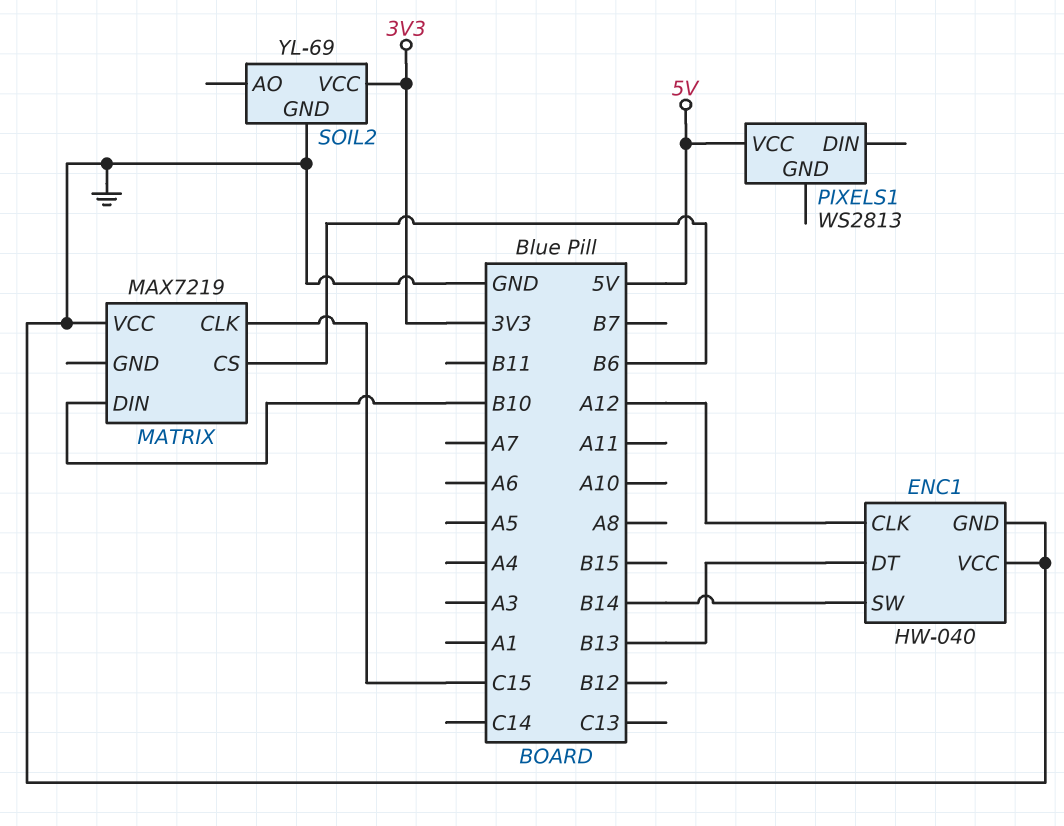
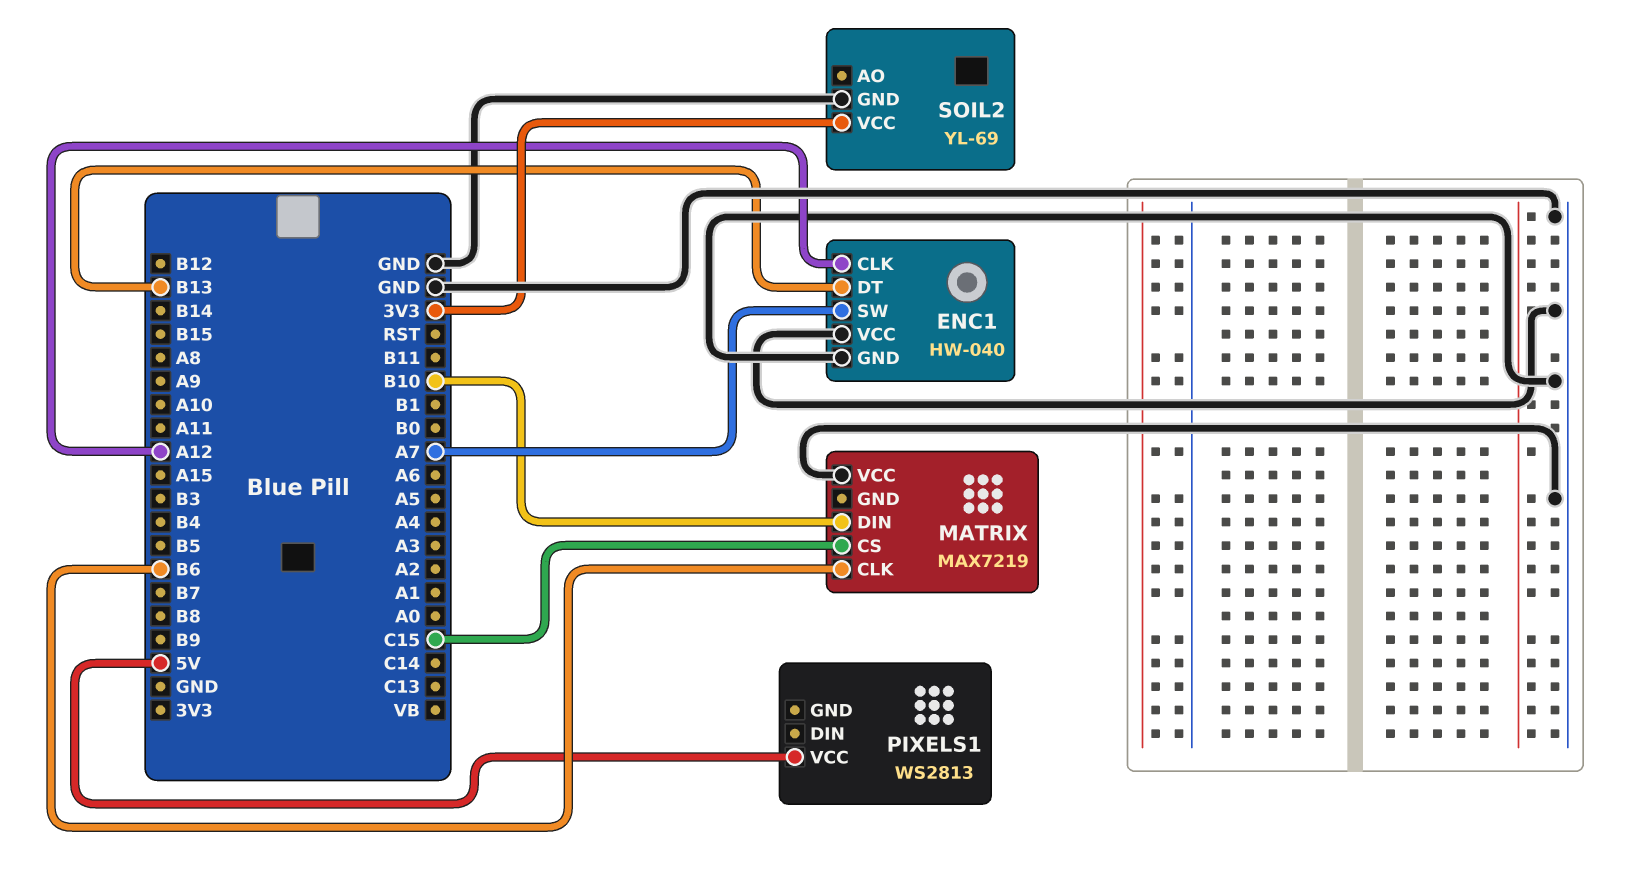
ENC1 pin SW: B14 -> A7
MATRIX pin CLK: C15 -> B6
MATRIX pin CS: B6 -> C15

